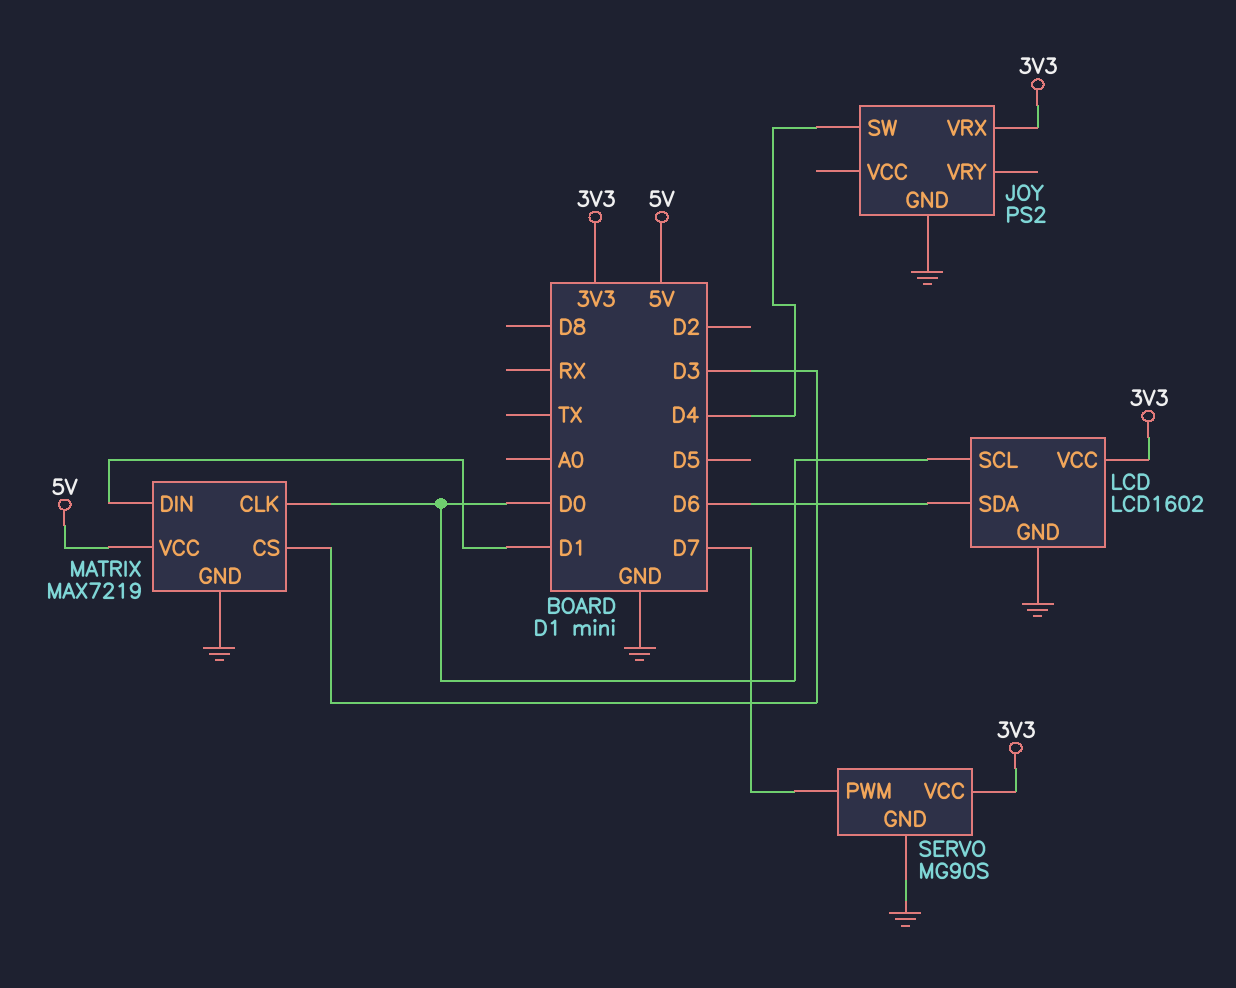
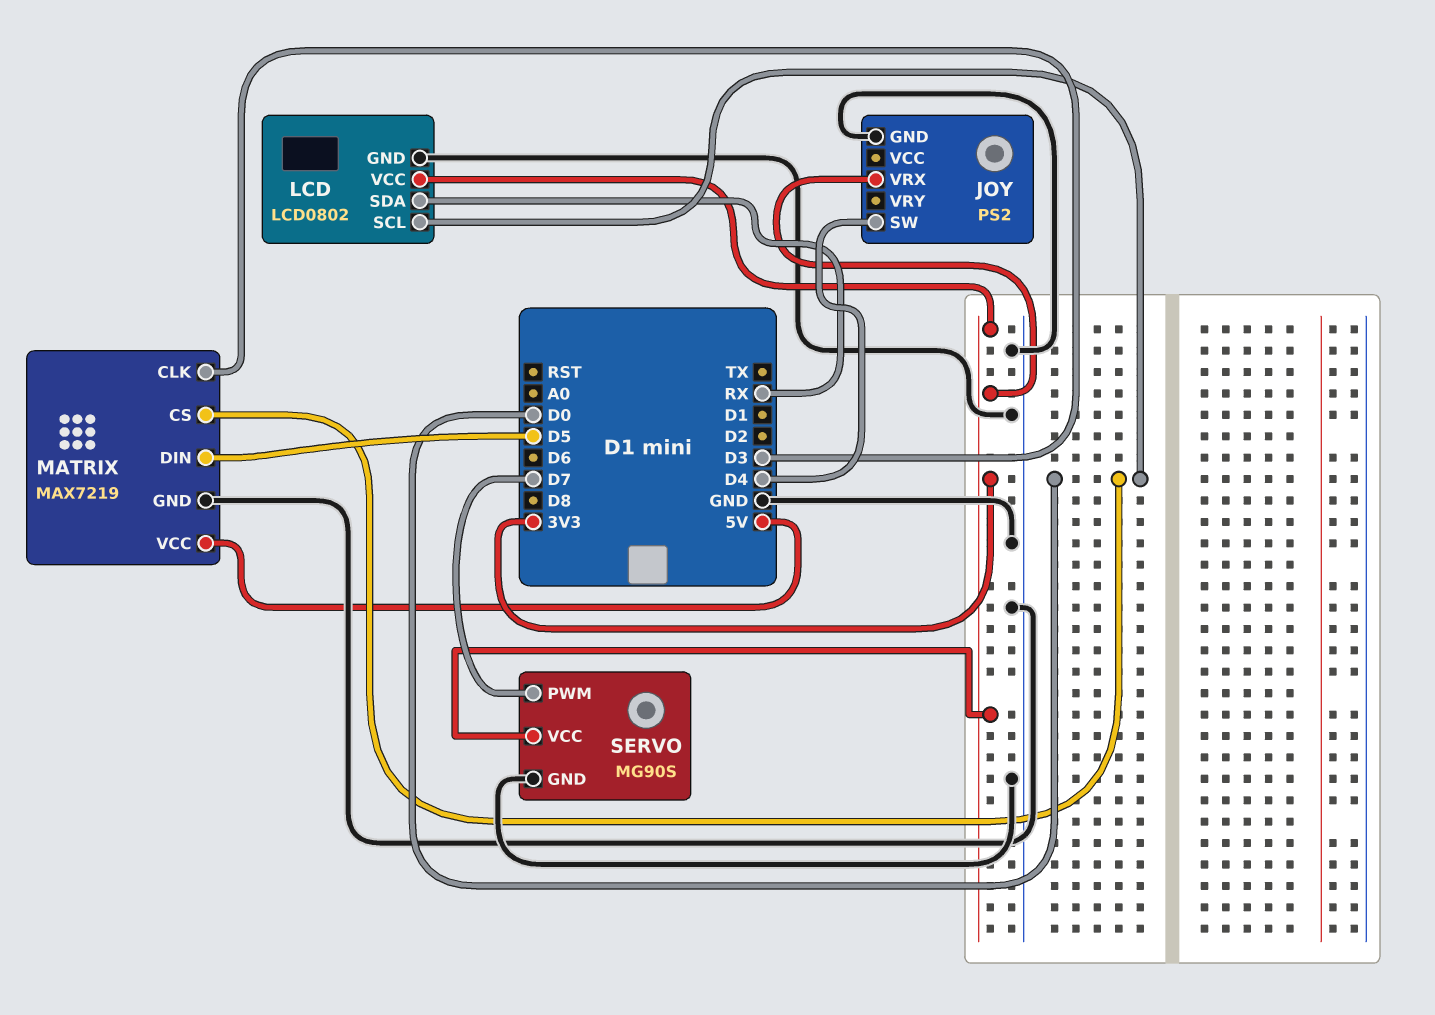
LCD: LCD1602 -> LCD0802
LCD pin SDA: D6 -> RX
MATRIX pin CLK: D0 -> D3
MATRIX pin CS: D3 -> D0
MATRIX pin DIN: D1 -> D5

